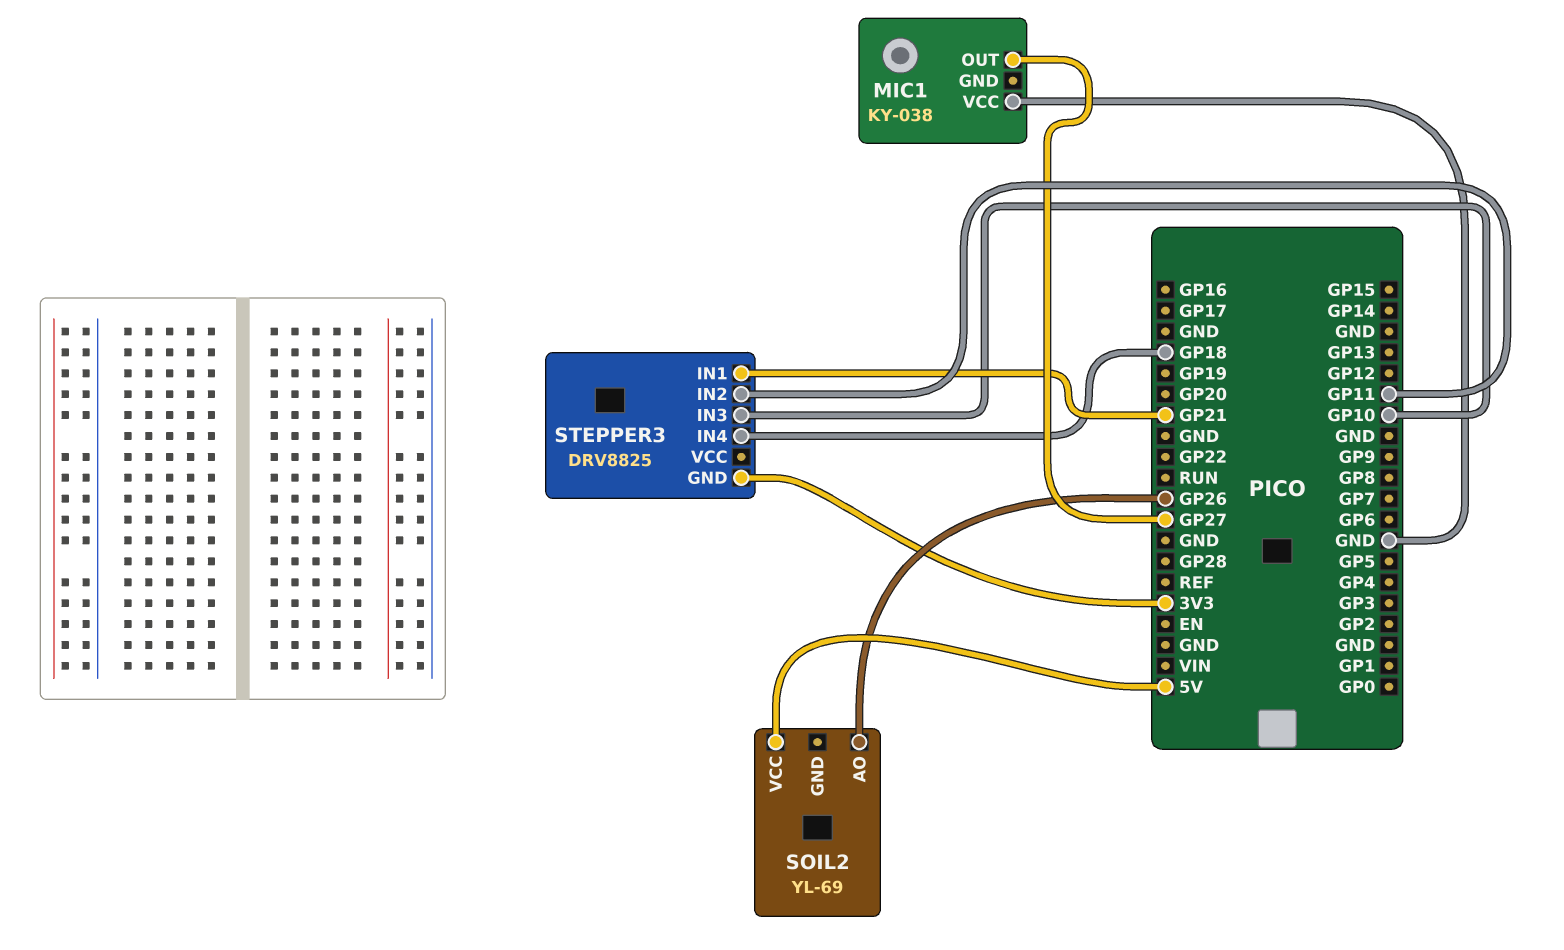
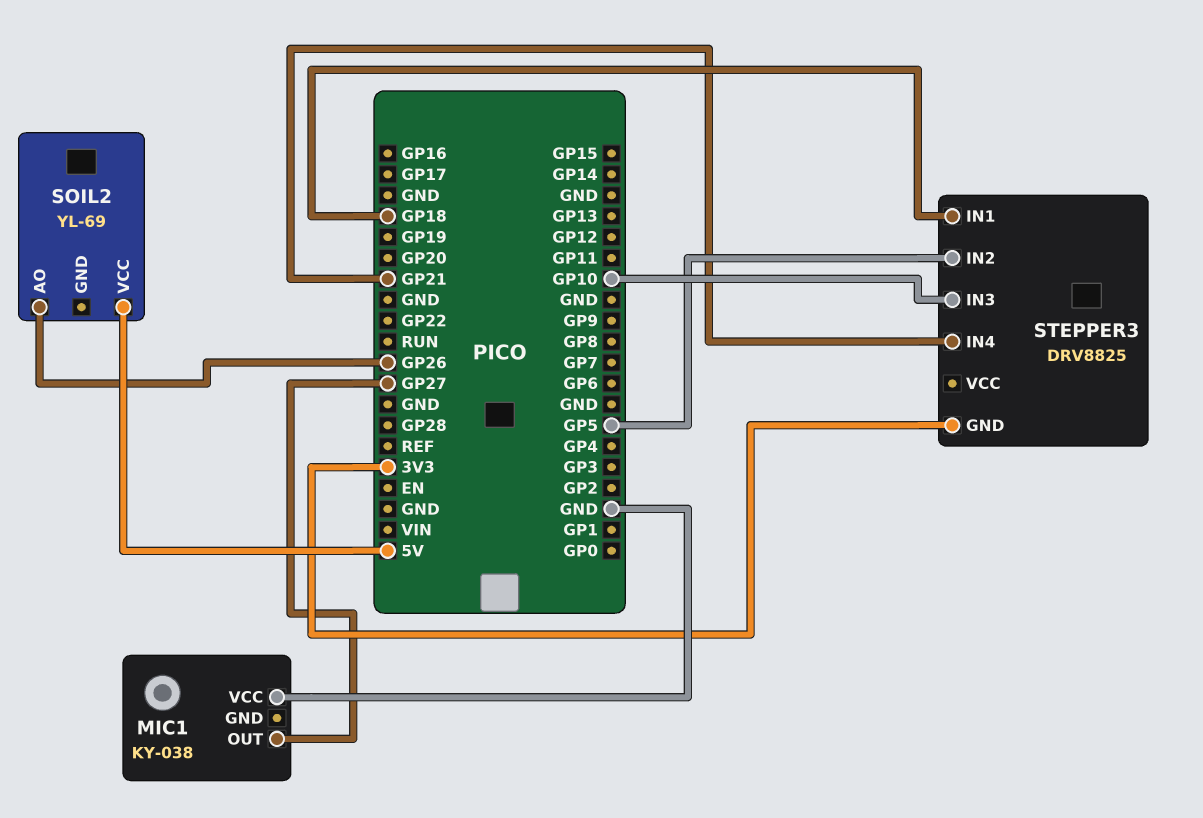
STEPPER3 pin IN1: GP21 -> GP18
STEPPER3 pin IN2: GP11 -> GP5
STEPPER3 pin IN4: GP18 -> GP21

